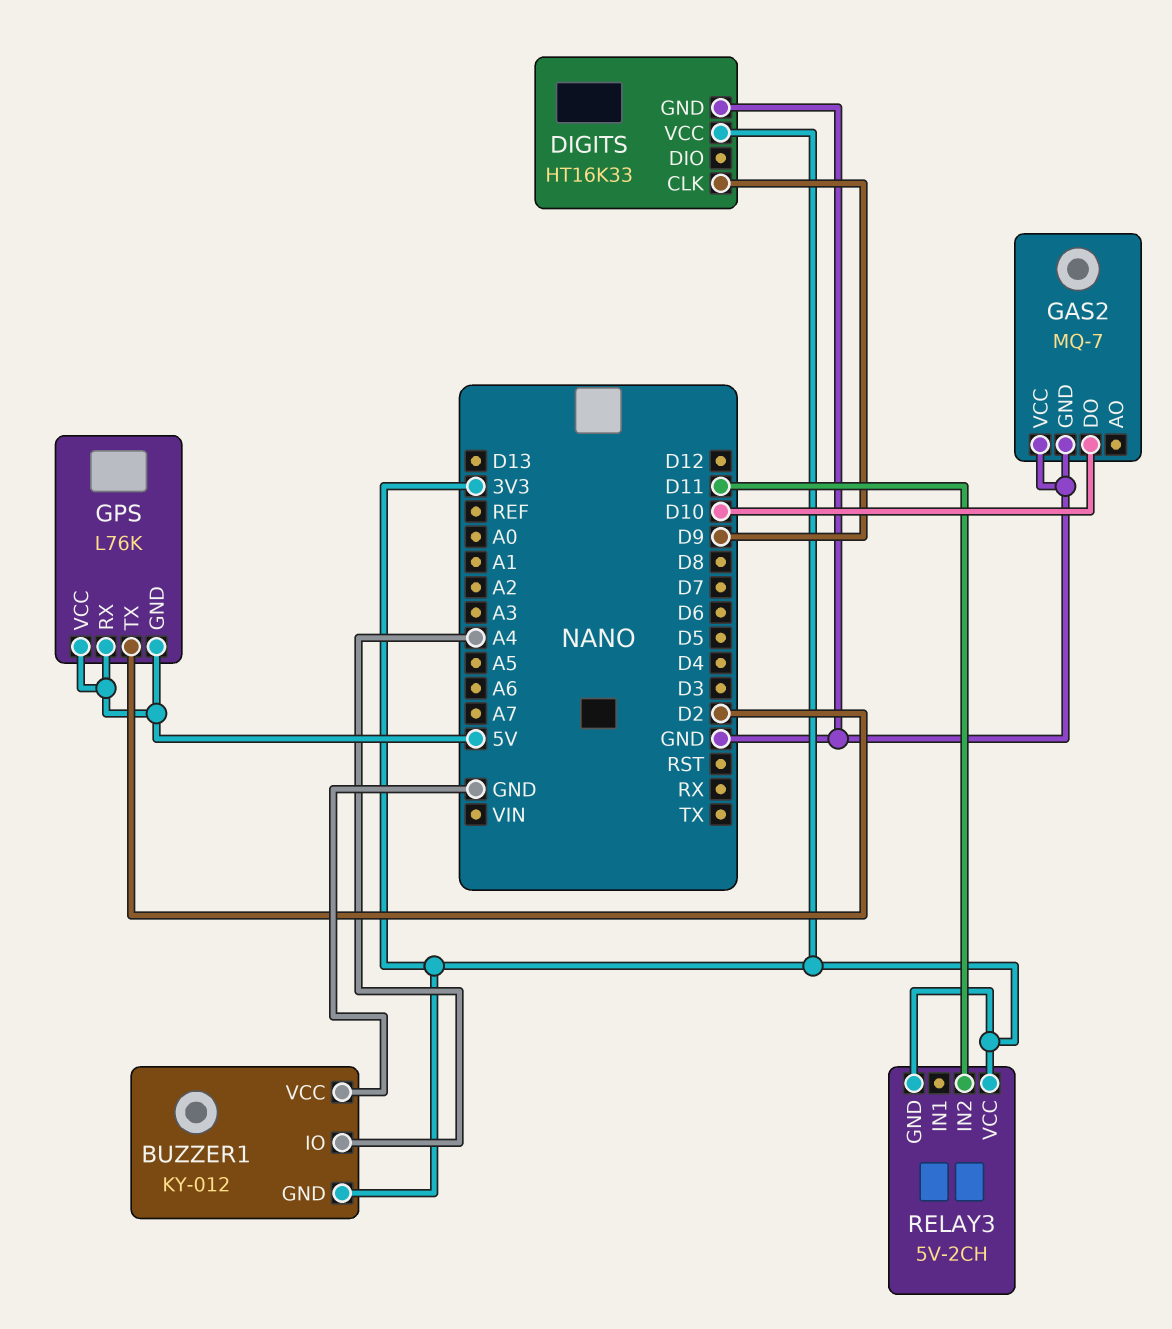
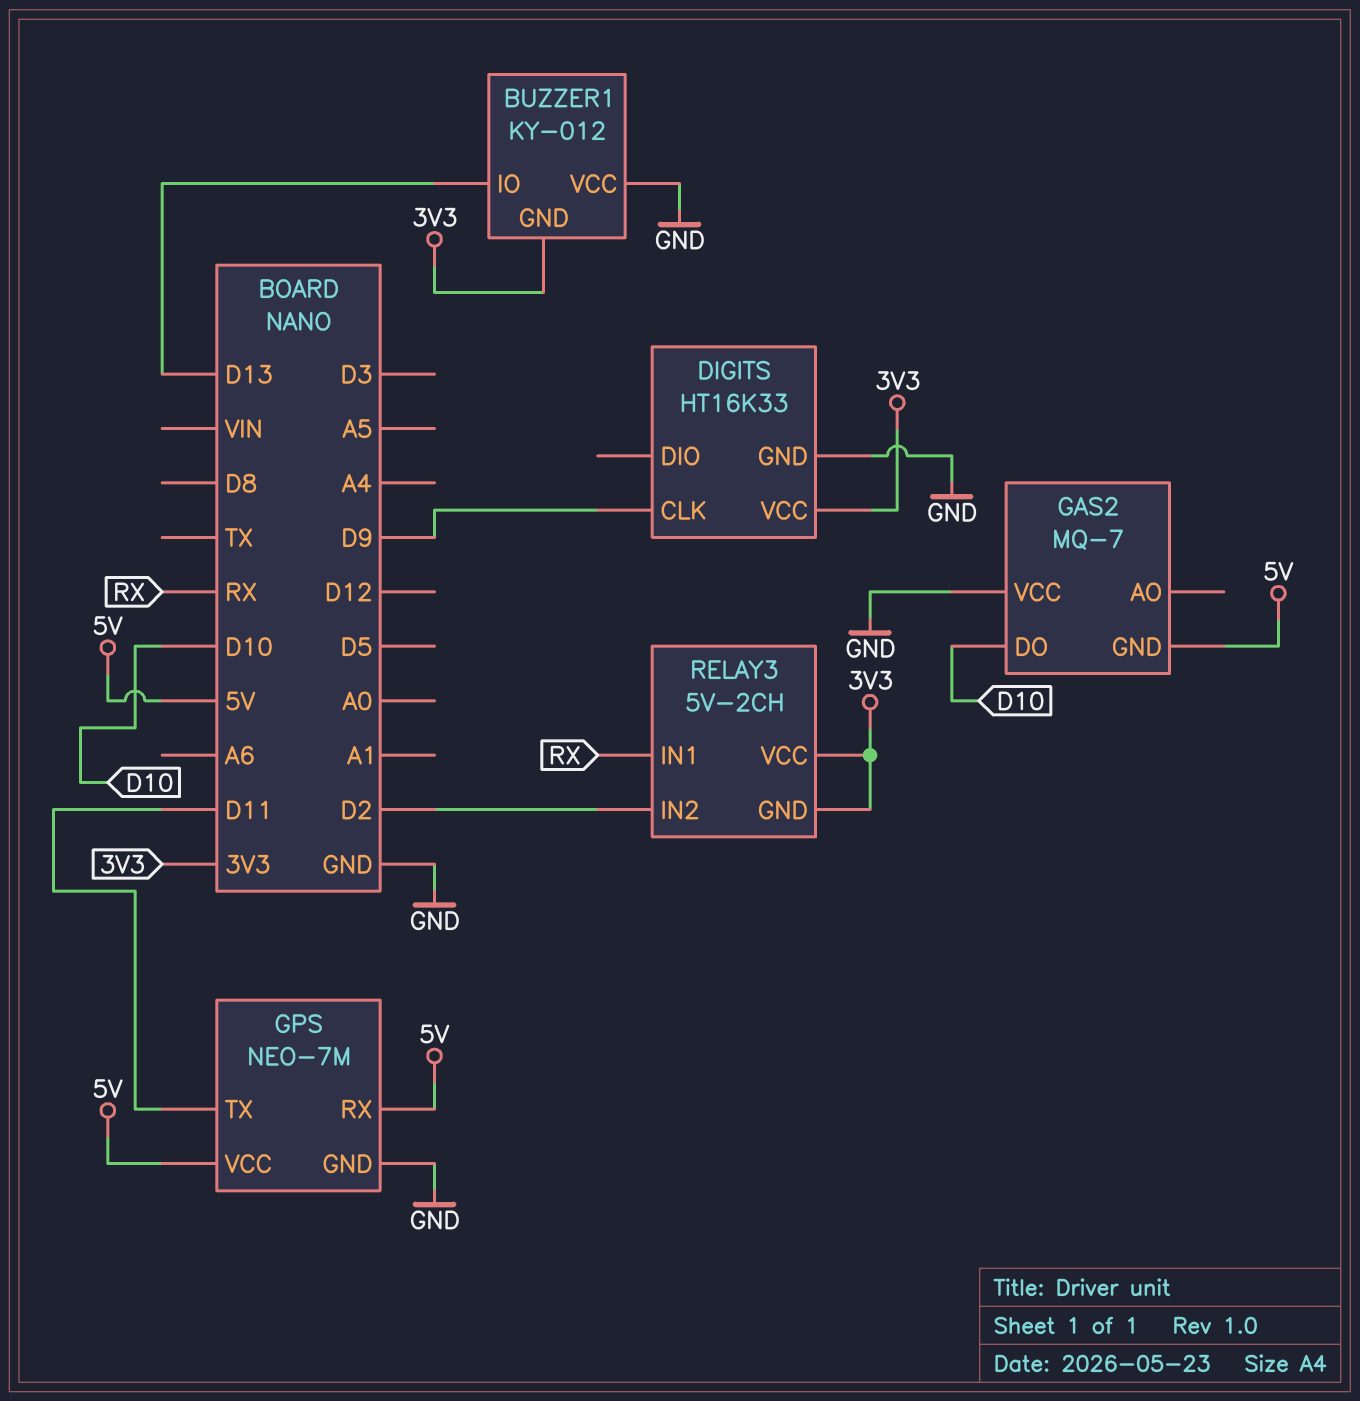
BUZZER1 pin IO: A4 -> D13
GAS2 pin GND: GND -> 5V
GPS: L76K -> NEO-7M
GPS pin GND: 5V -> GND
GPS pin TX: D2 -> D11
RELAY3 pin IN1: none -> RX
RELAY3 pin IN2: D11 -> D2

